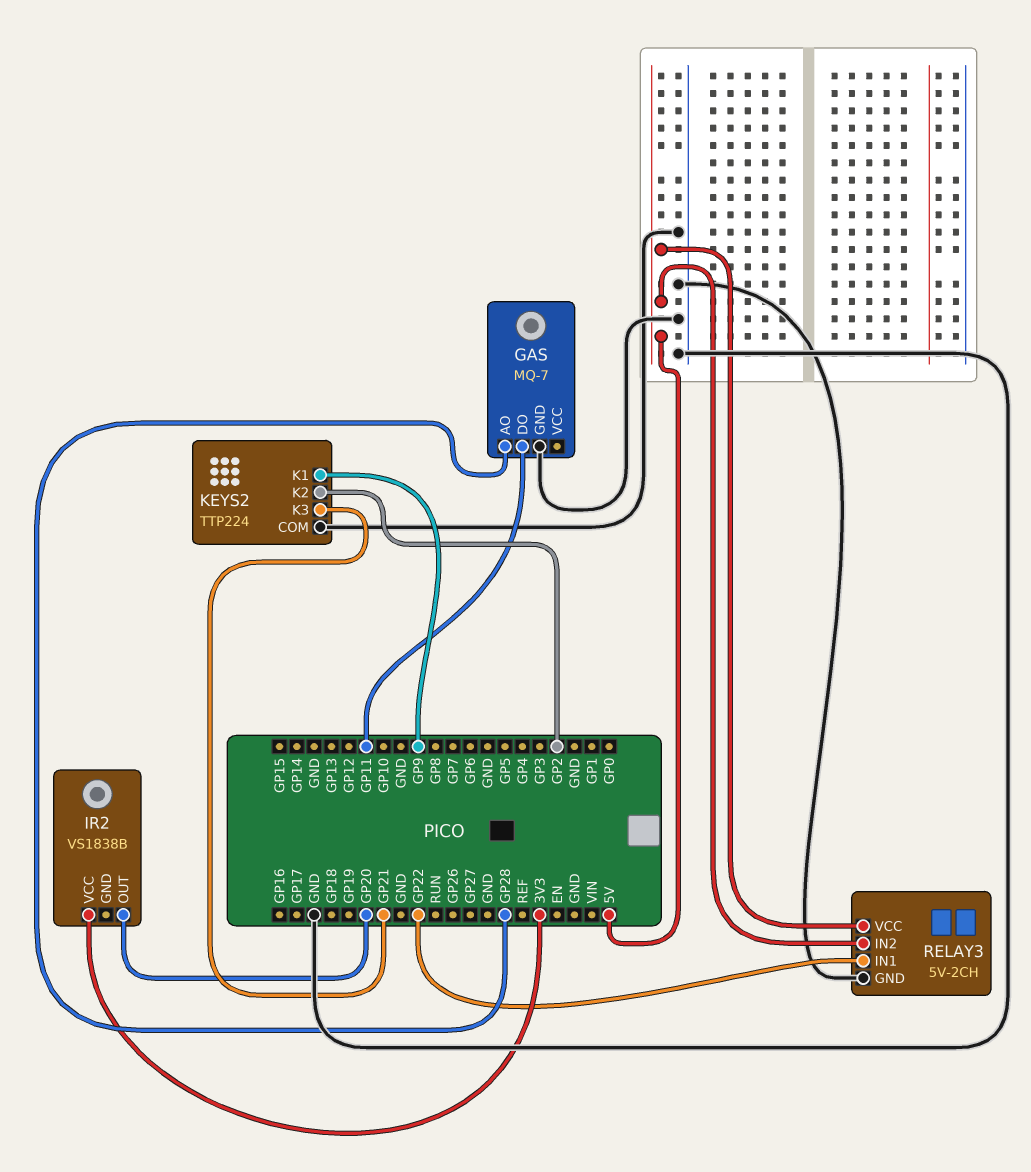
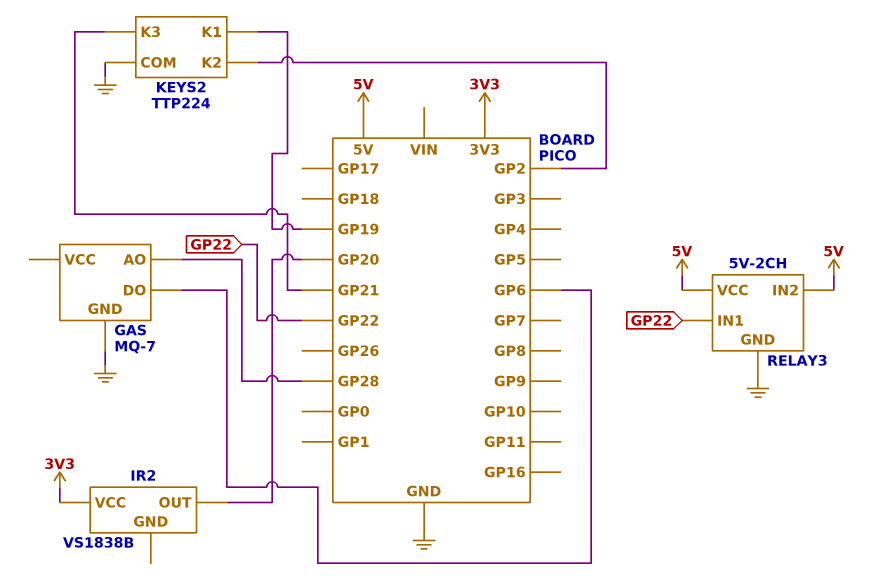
GAS pin DO: GP11 -> GP6
KEYS2 pin K1: GP9 -> GP19

